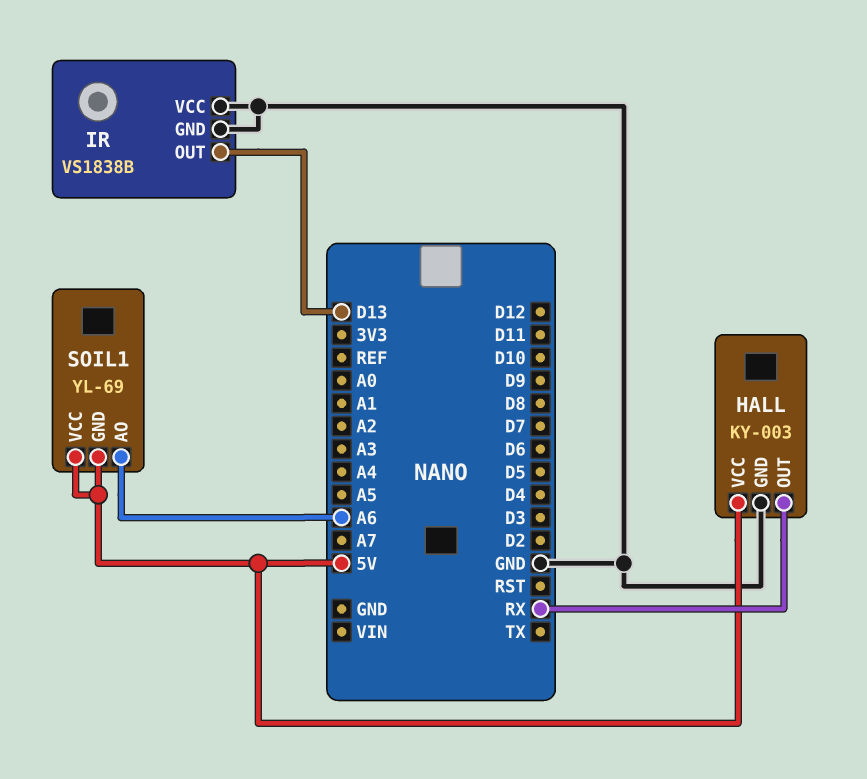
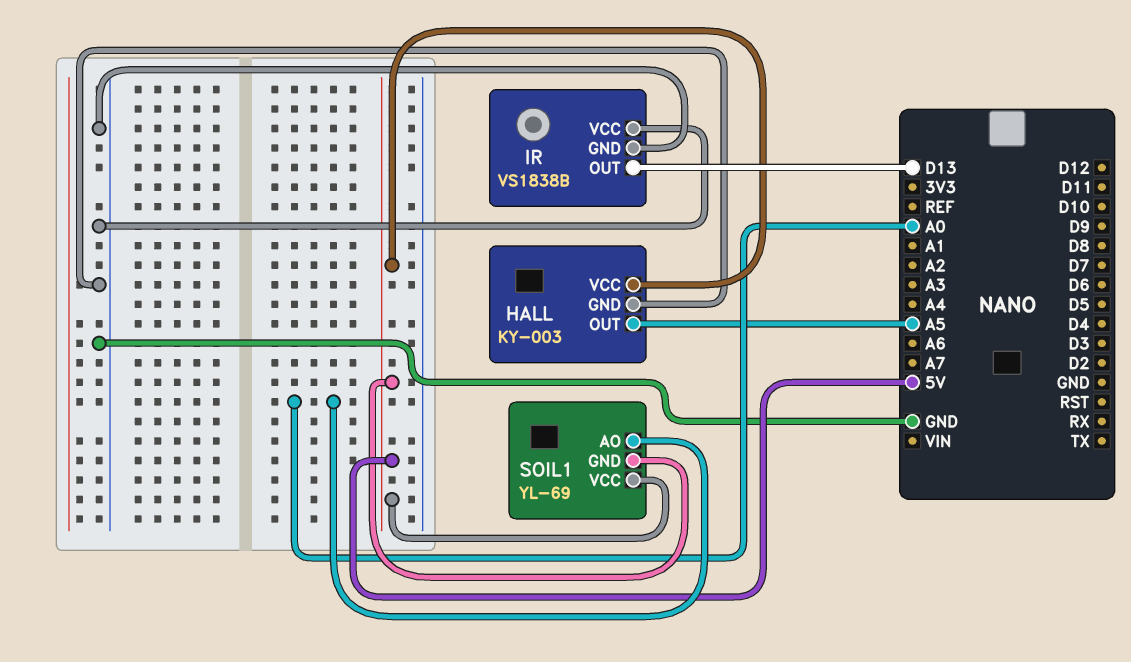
HALL pin OUT: RX -> A5
SOIL1 pin AO: A6 -> A0

